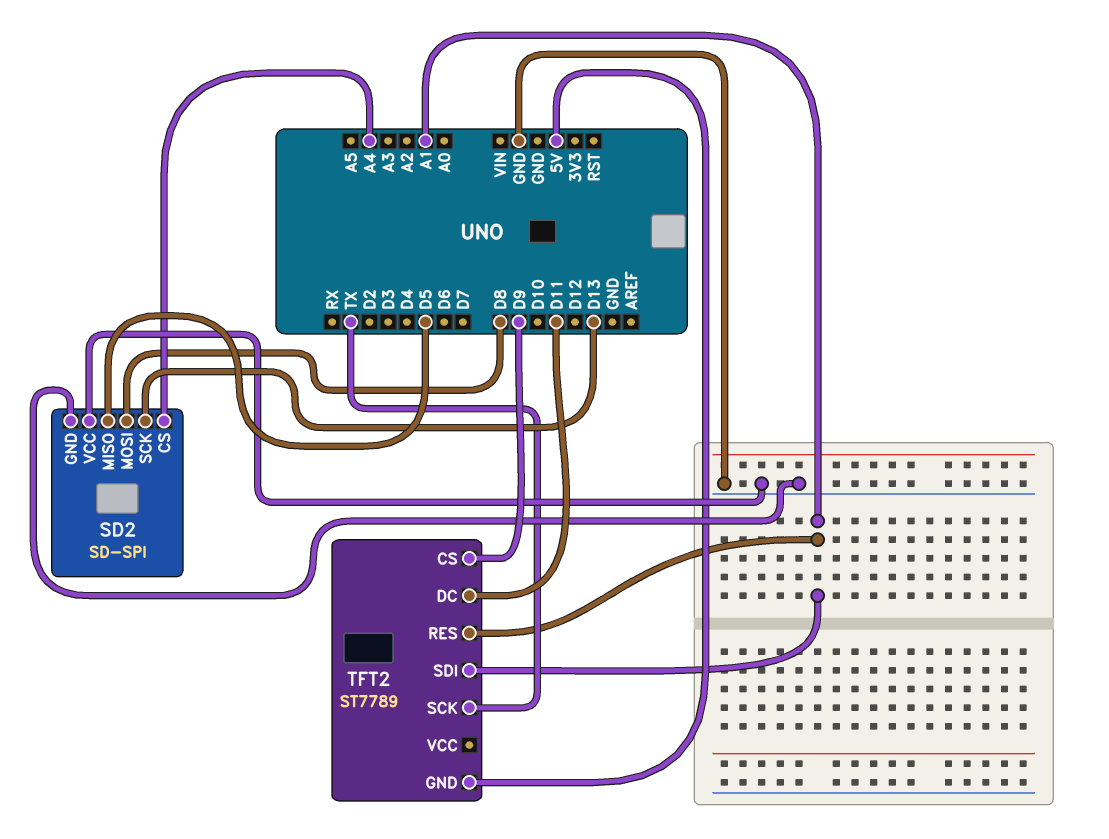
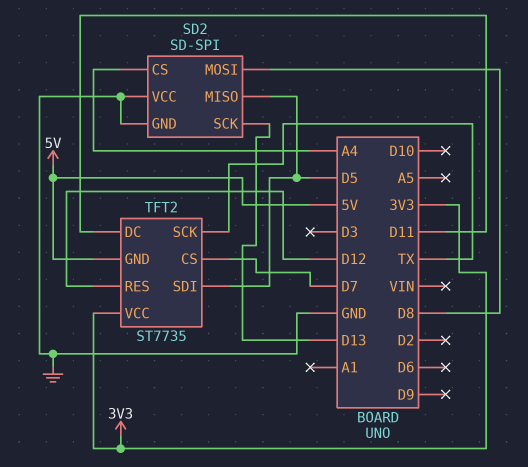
TFT2: ST7789 -> ST7735
TFT2 pin CS: D9 -> D7
TFT2 pin RES: A1 -> D12
TFT2 pin SDI: A1 -> D5
TFT2 pin VCC: none -> 3V3

